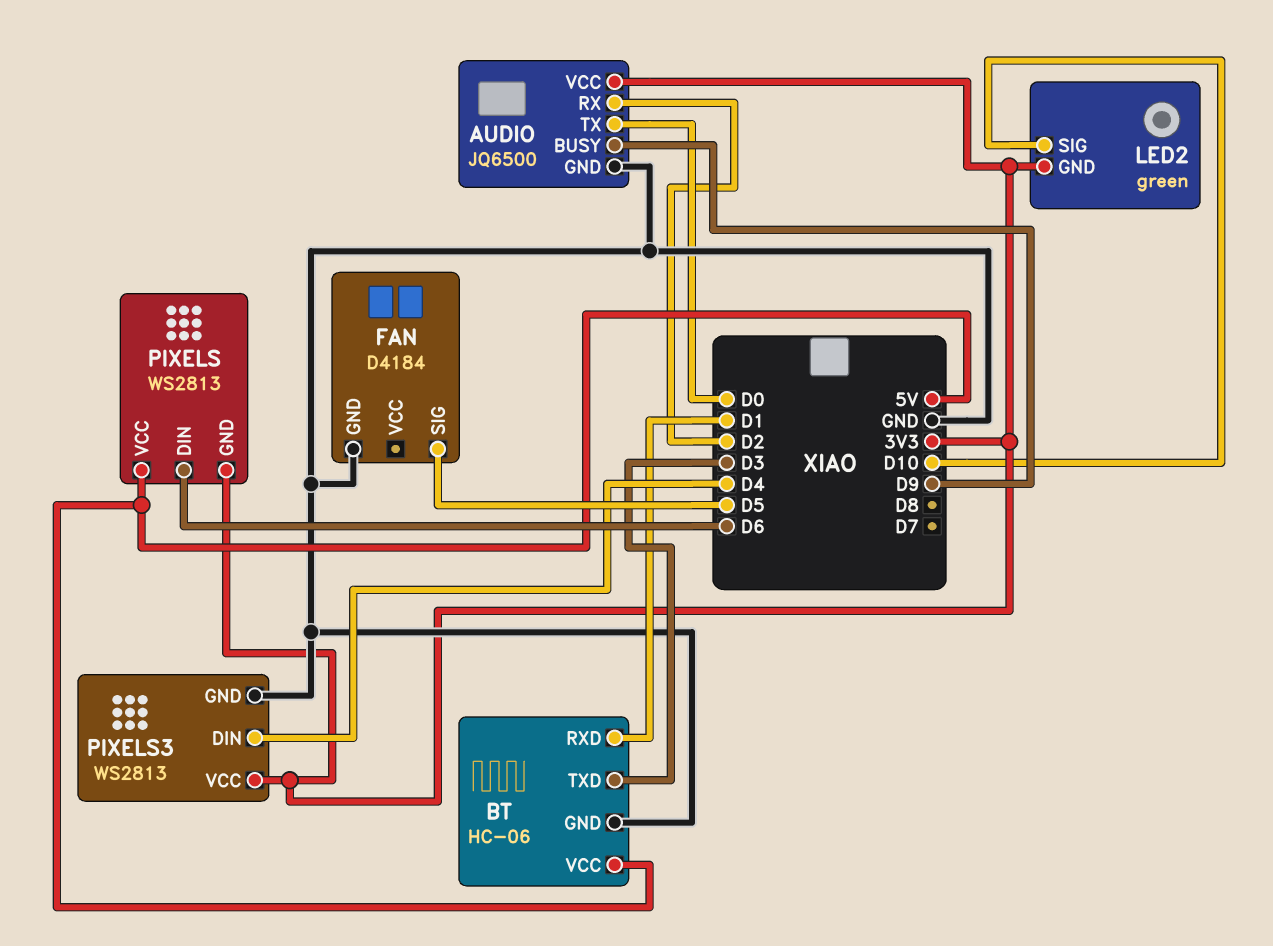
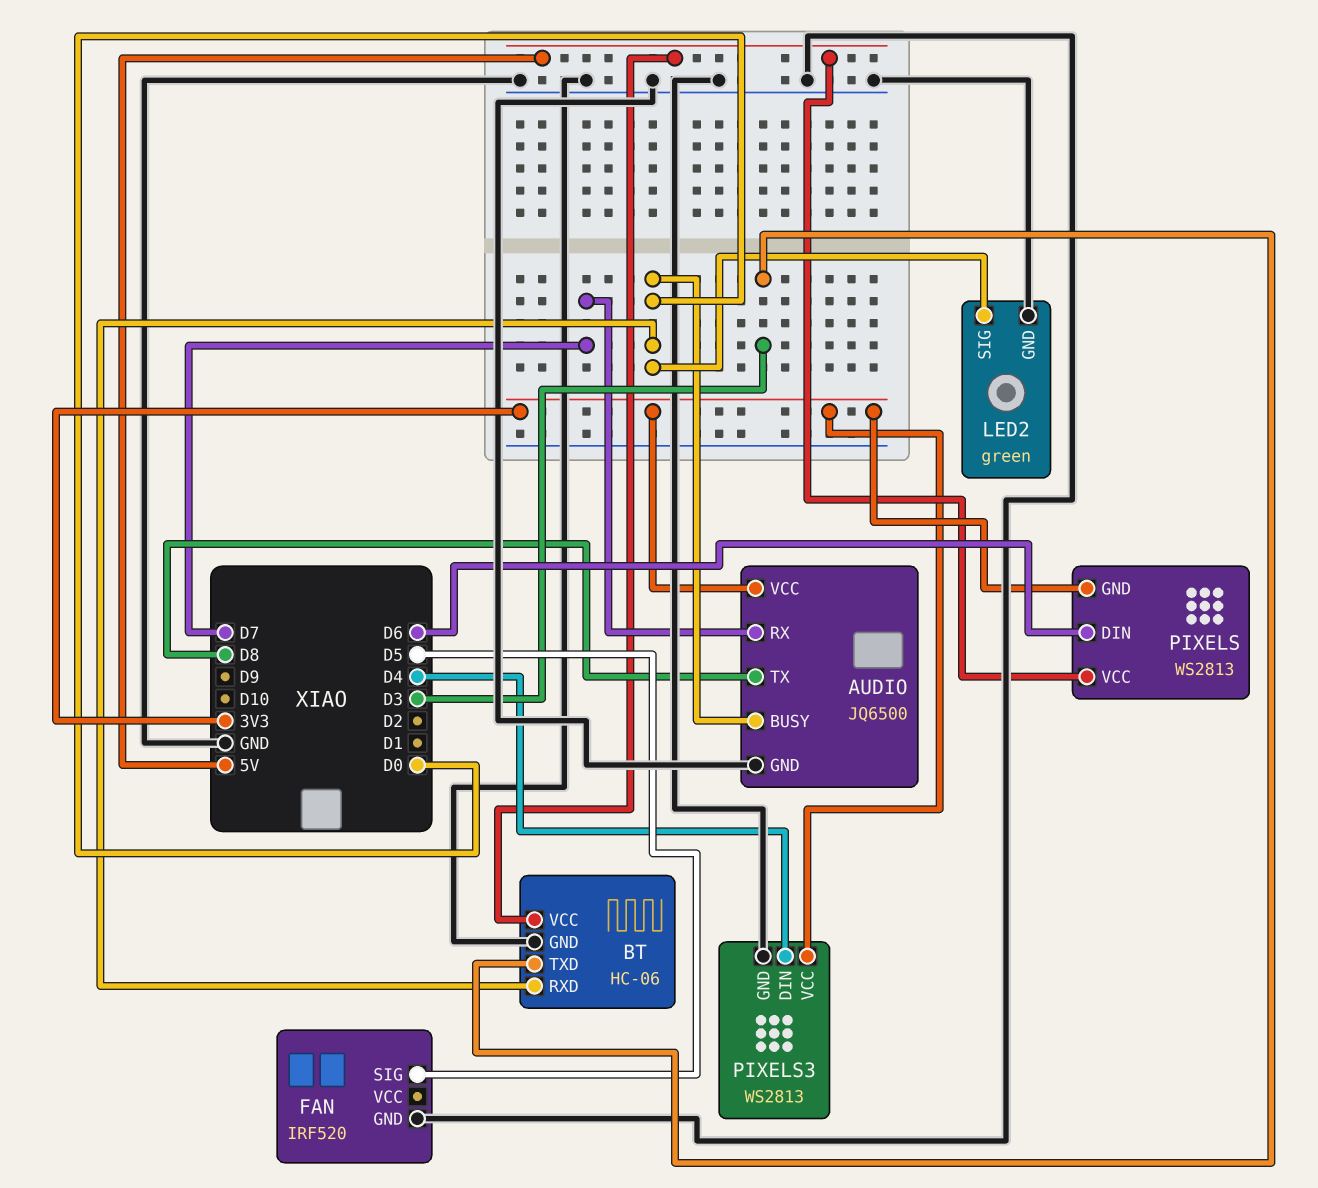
AUDIO pin BUSY: D9 -> D0
AUDIO pin RX: D2 -> D7
AUDIO pin TX: D0 -> D8
BT pin RXD: D1 -> D0
FAN: D4184 -> IRF520
LED2 pin GND: 3V3 -> GND
LED2 pin SIG: D10 -> D0

